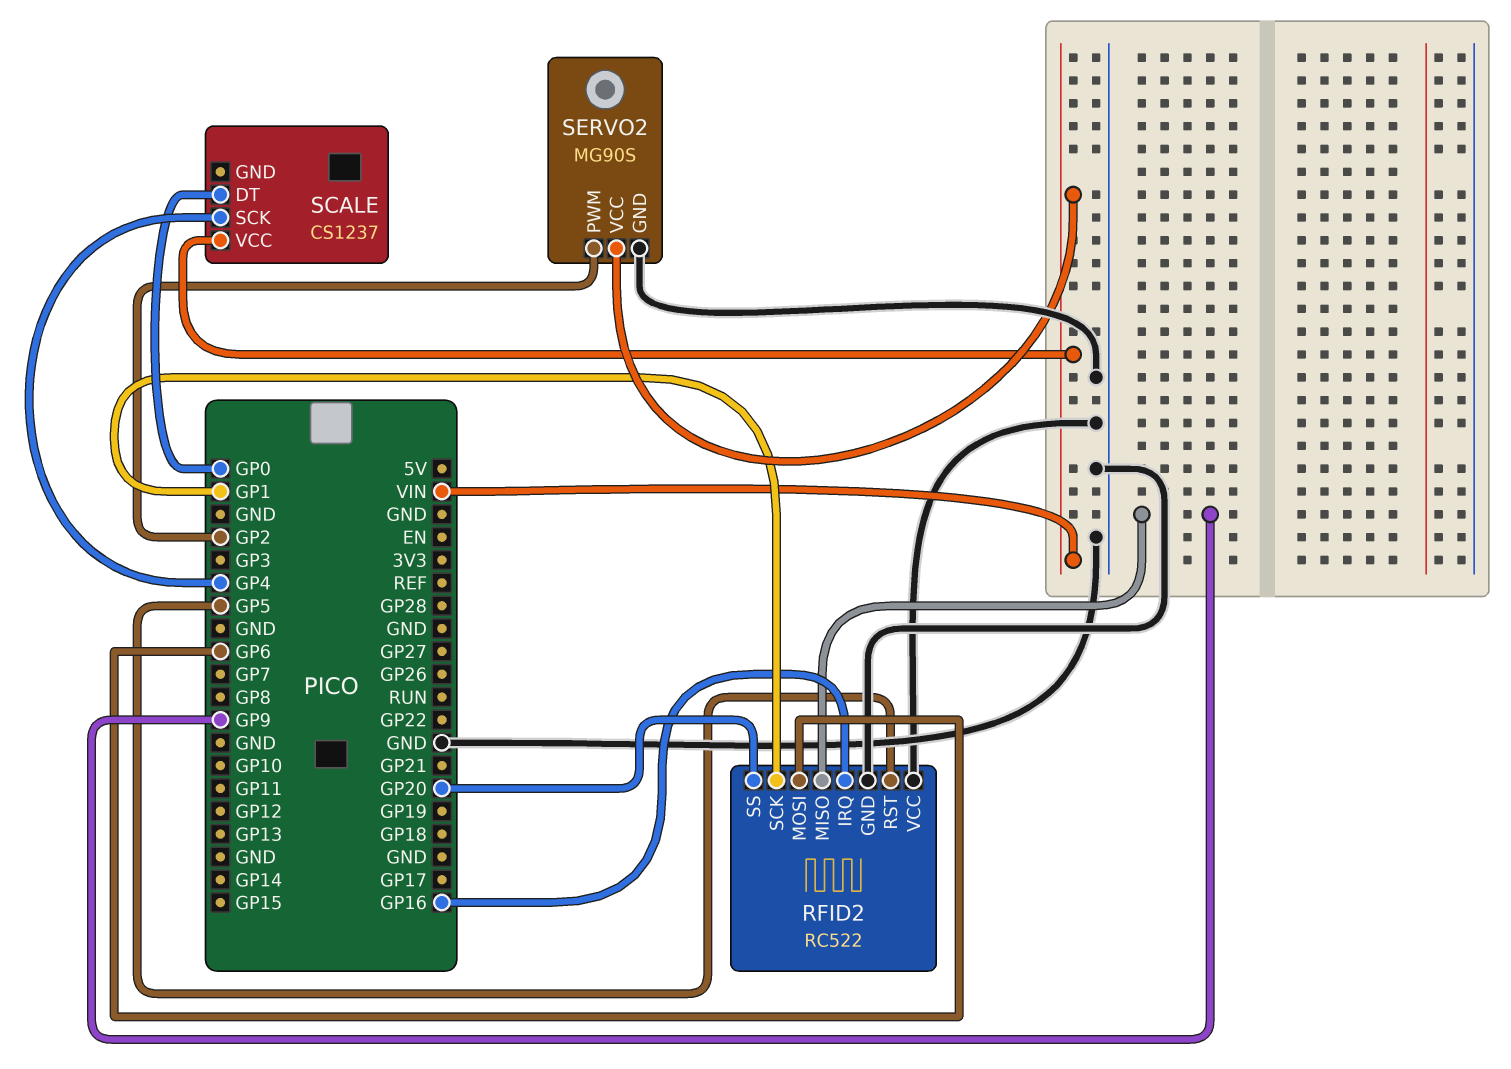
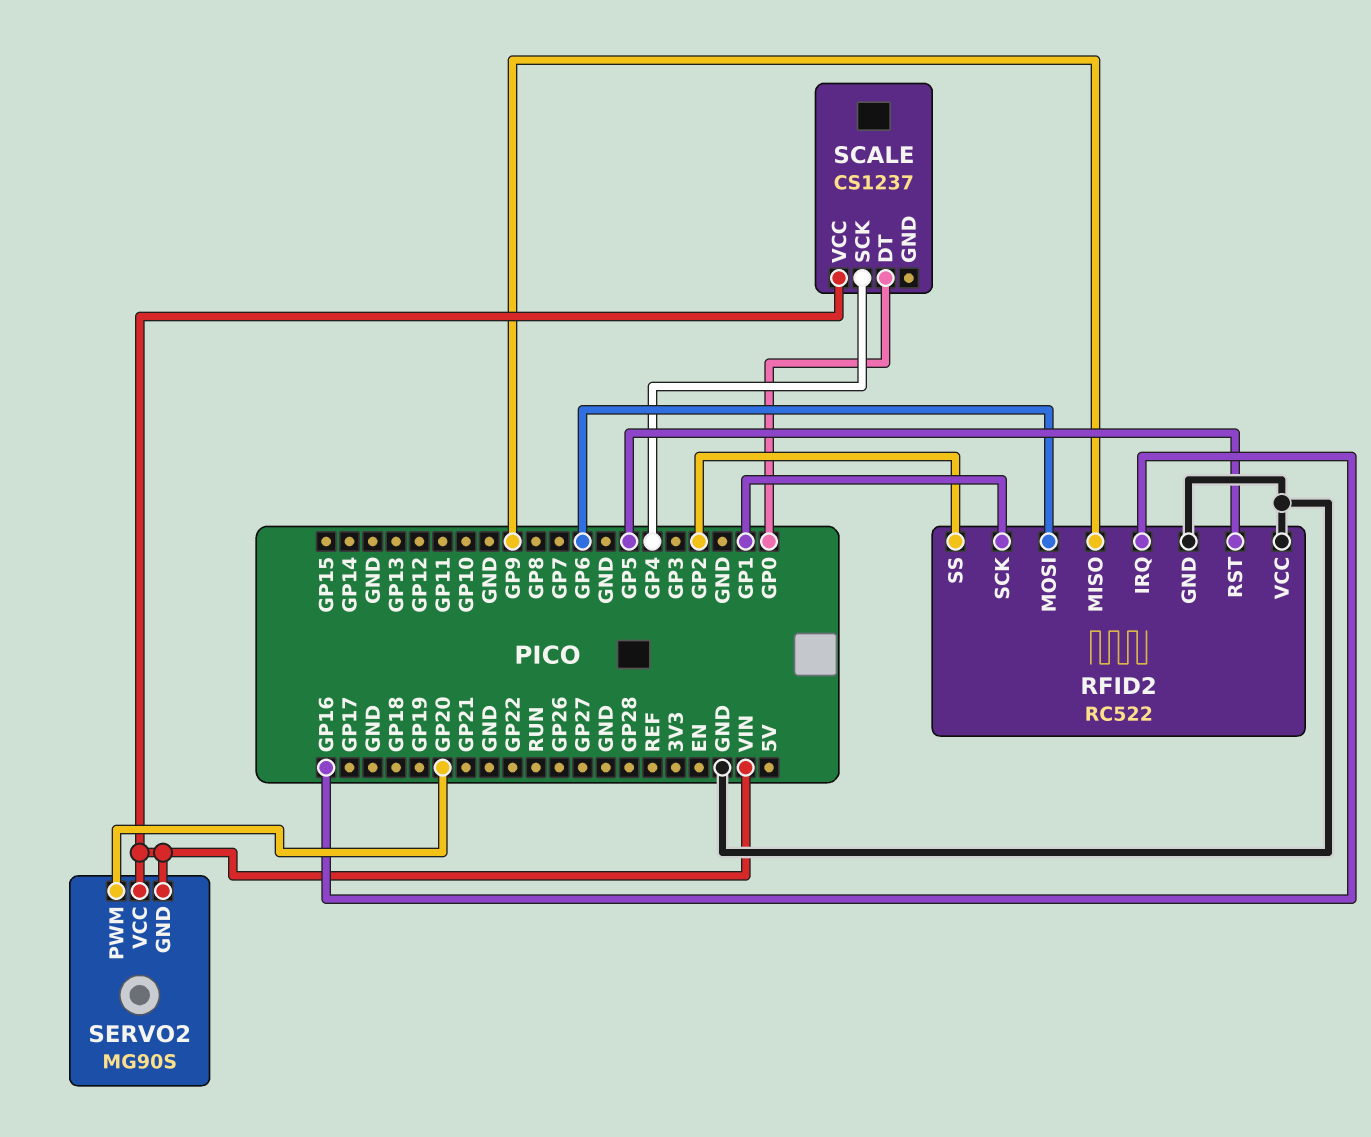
RFID2 pin SS: GP20 -> GP2
SERVO2 pin GND: GND -> VIN
SERVO2 pin PWM: GP2 -> GP20

